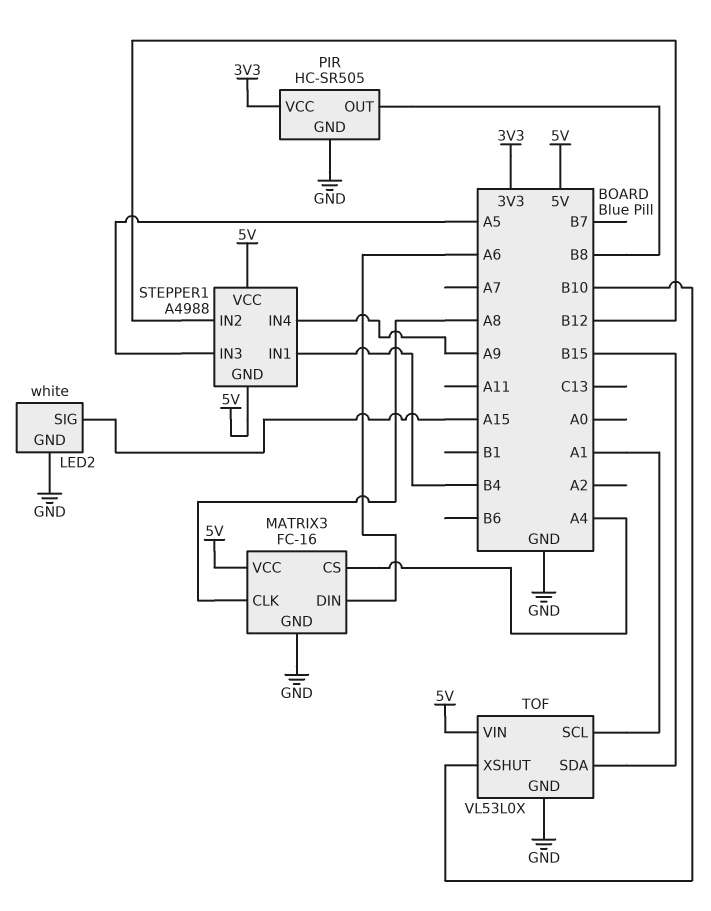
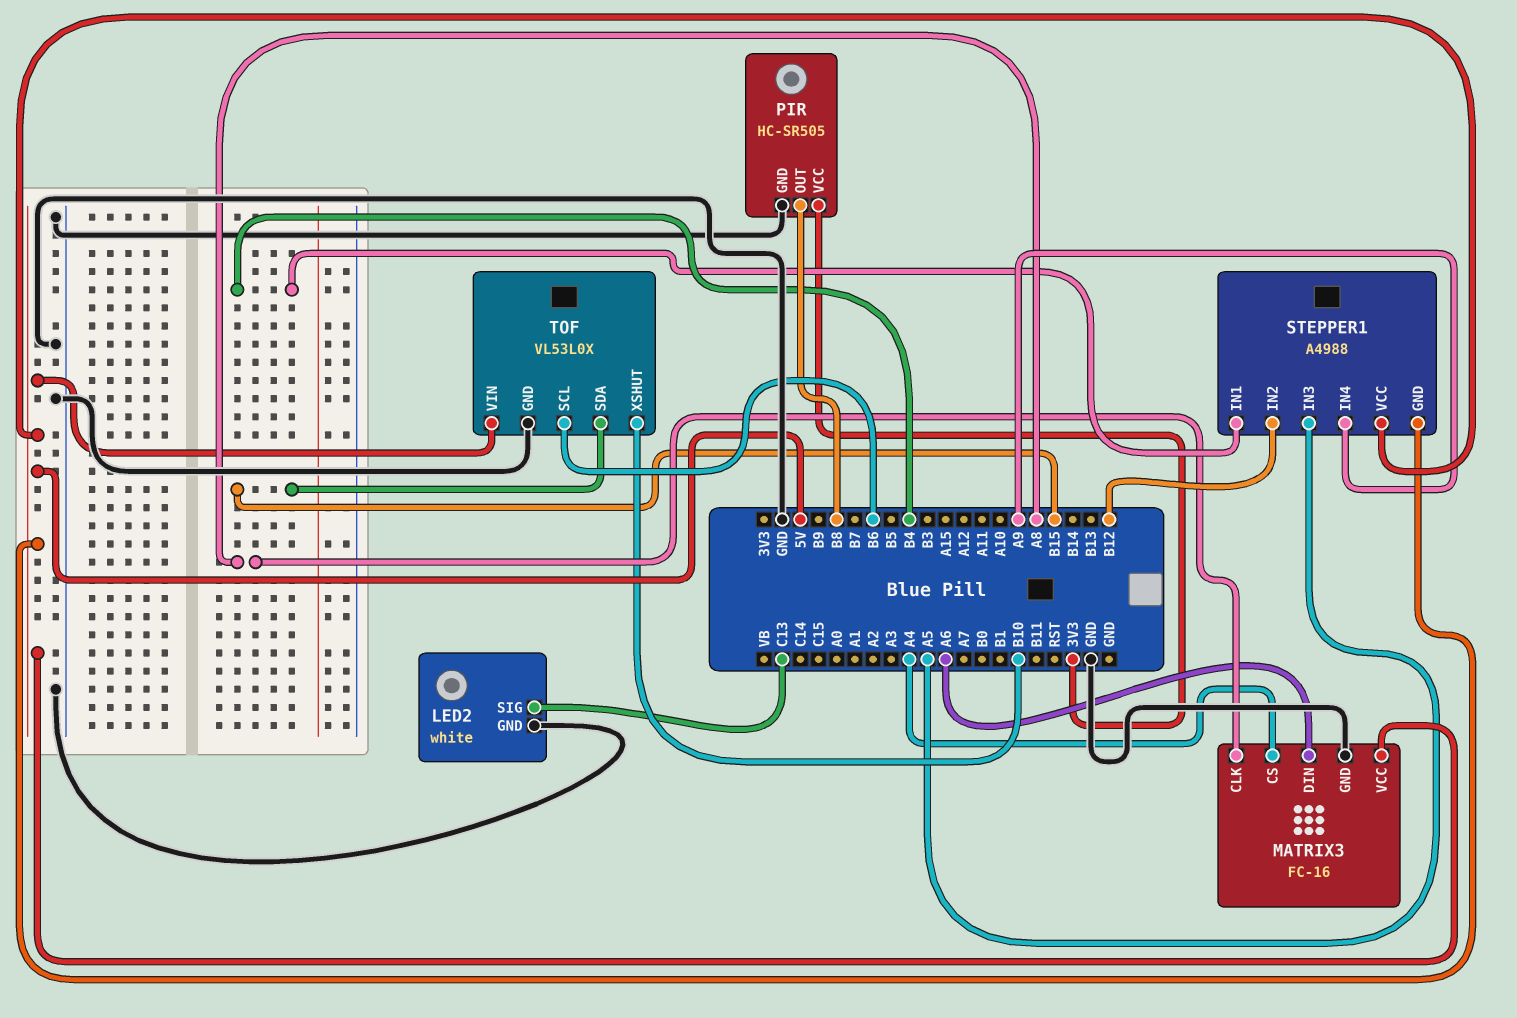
LED2 pin SIG: A15 -> C13
TOF pin SCL: A1 -> B6

